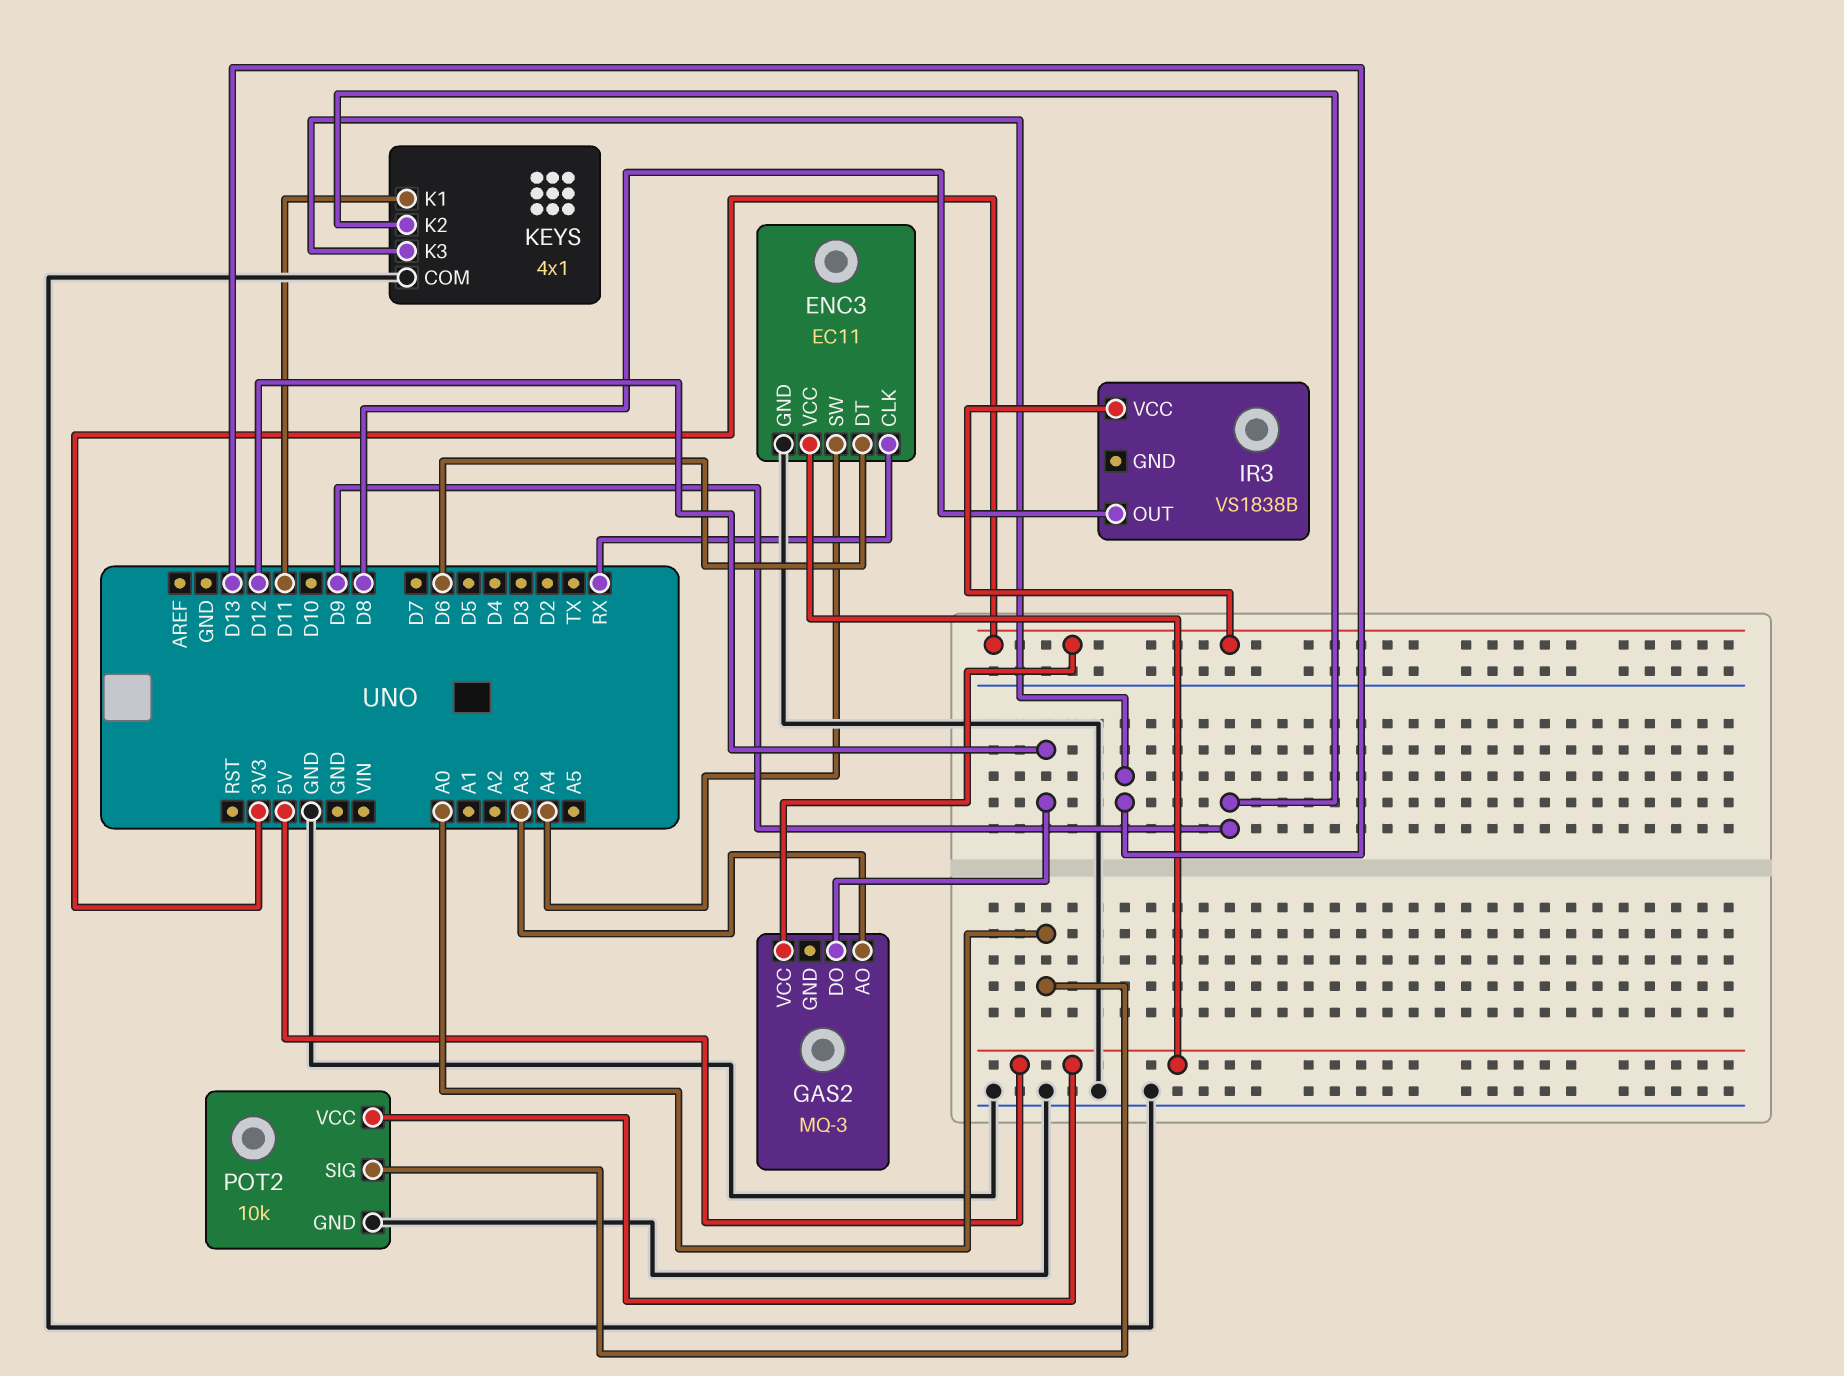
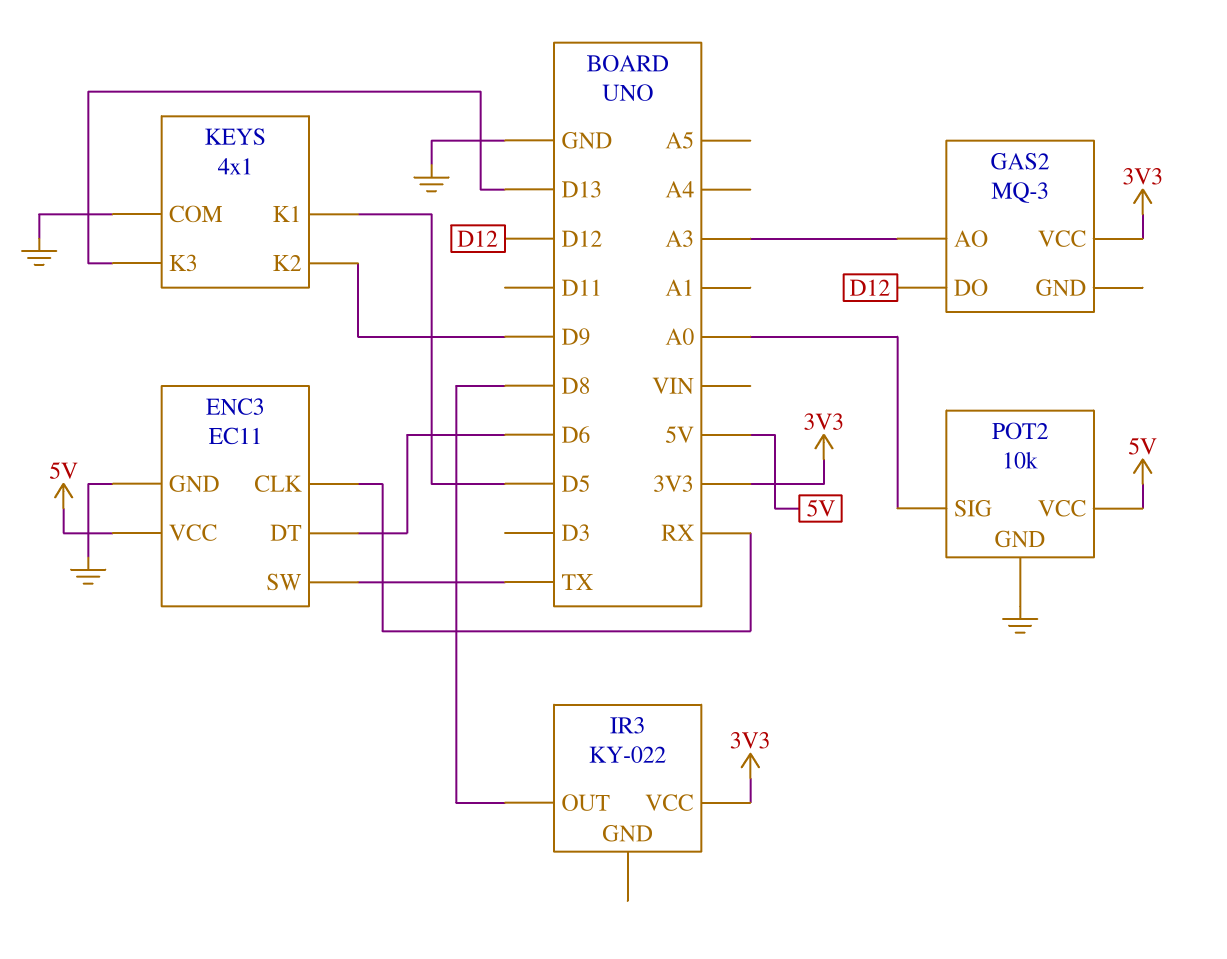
ENC3 pin SW: A4 -> TX
IR3: VS1838B -> KY-022
KEYS pin K1: D11 -> D5

